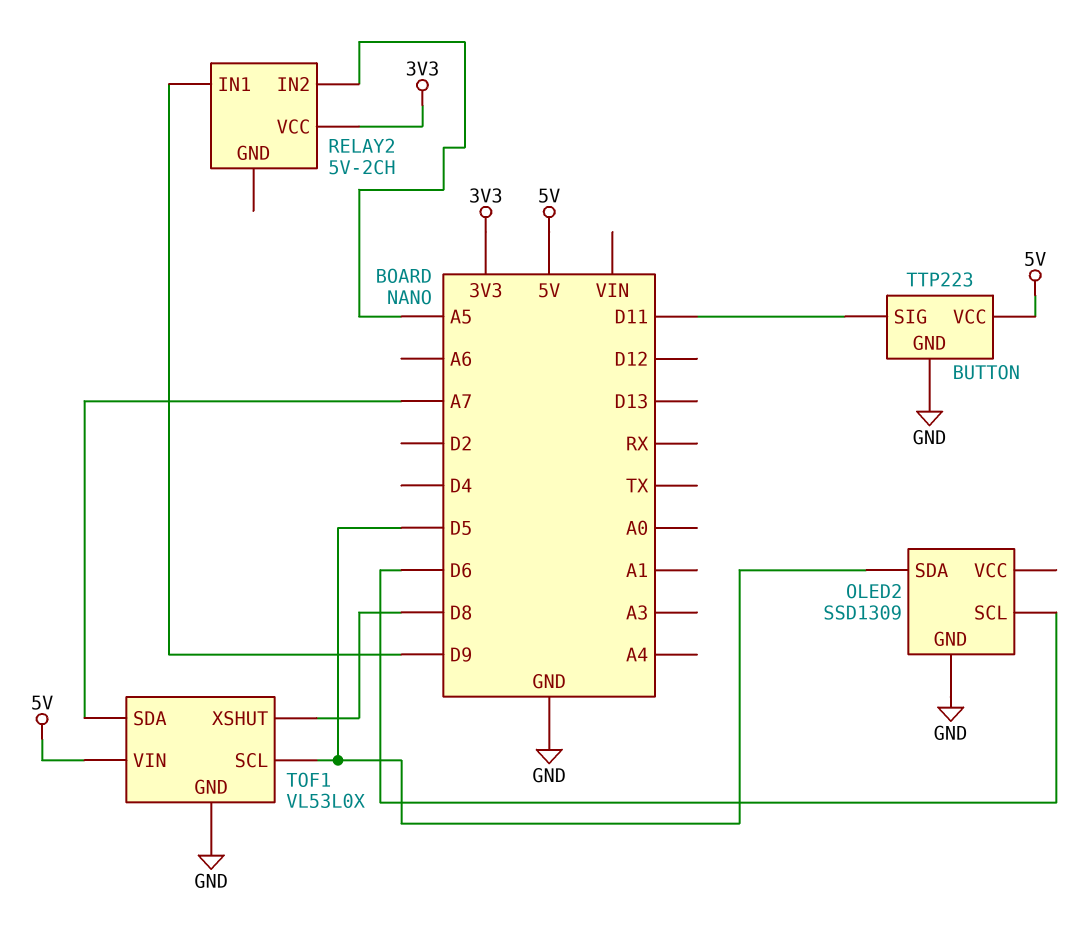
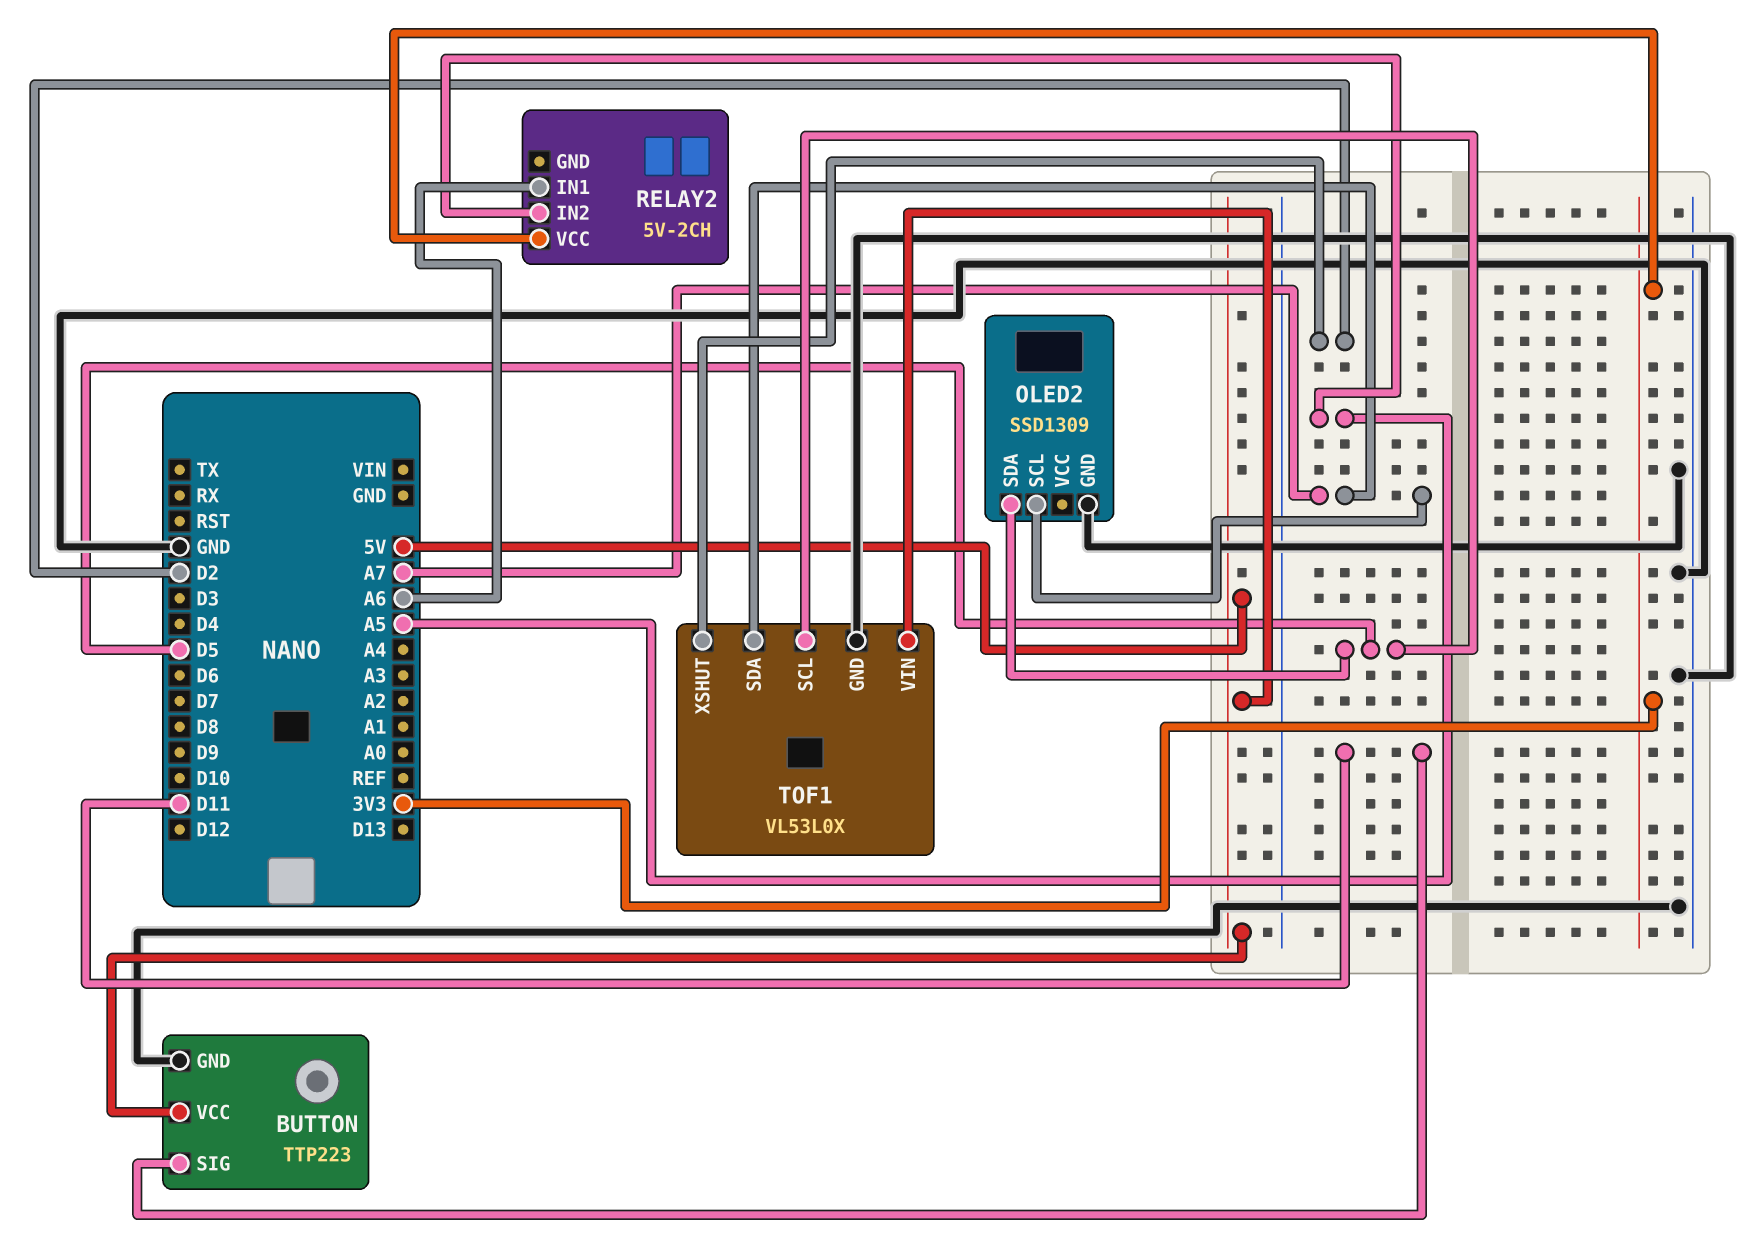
OLED2 pin SCL: D6 -> A7
RELAY2 pin IN1: D9 -> A6
TOF1 pin XSHUT: D8 -> D2

